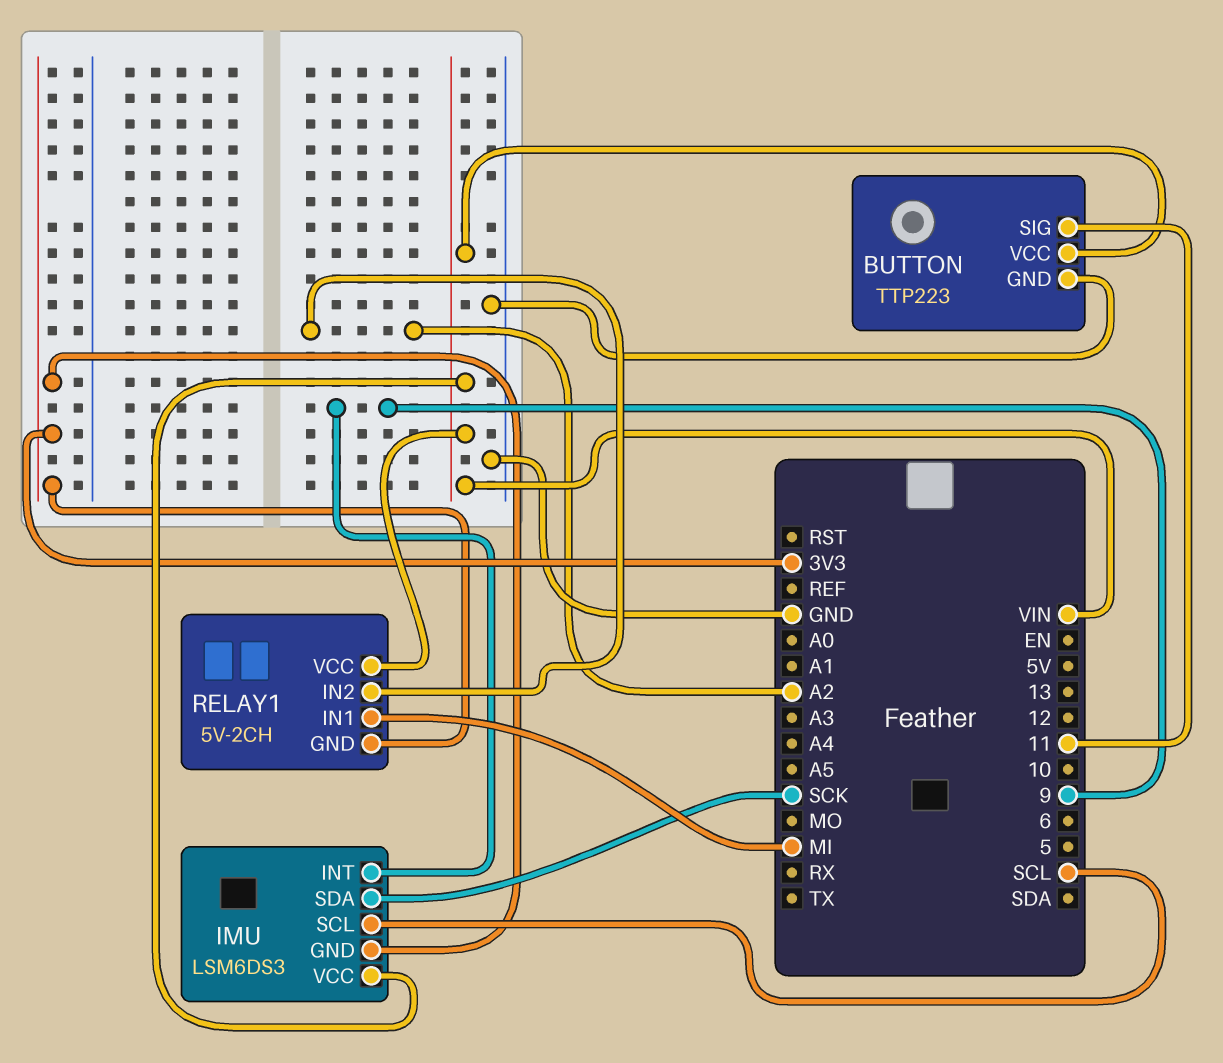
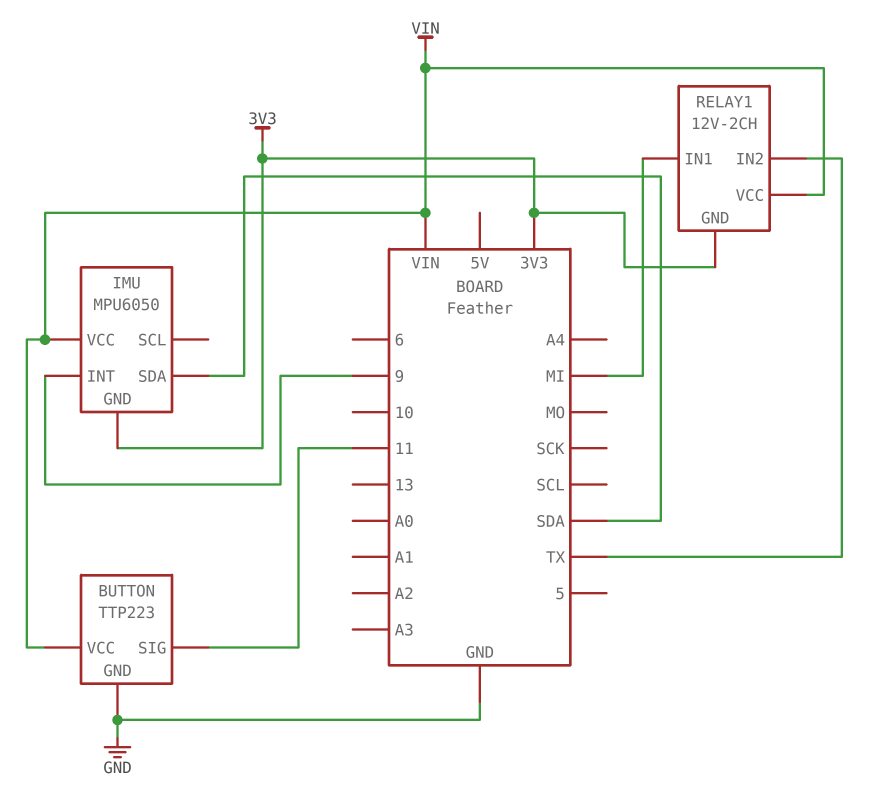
IMU: LSM6DS3 -> MPU6050
IMU pin SCL: SCL -> none
IMU pin SDA: SCK -> SDA
RELAY1: 5V-2CH -> 12V-2CH
RELAY1 pin IN2: A2 -> TX

